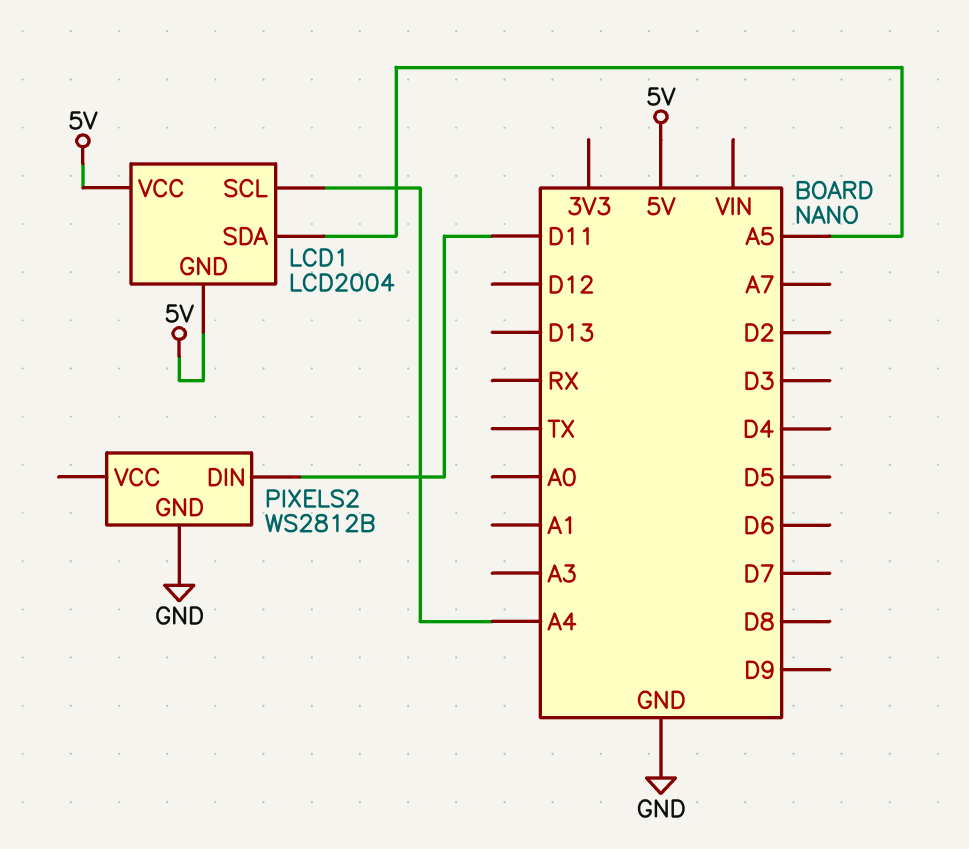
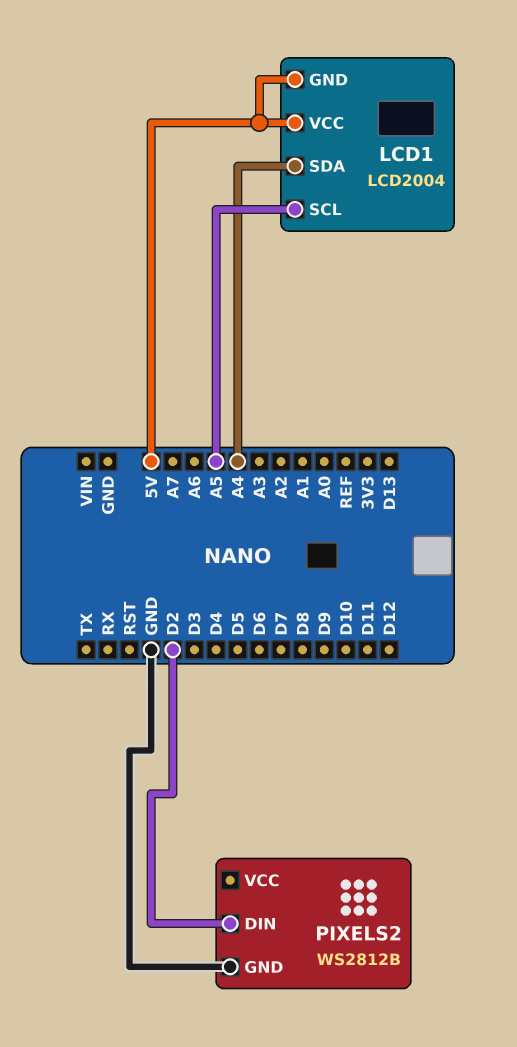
LCD1 pin SCL: A4 -> A5
LCD1 pin SDA: A5 -> A4
PIXELS2 pin DIN: D11 -> D2

